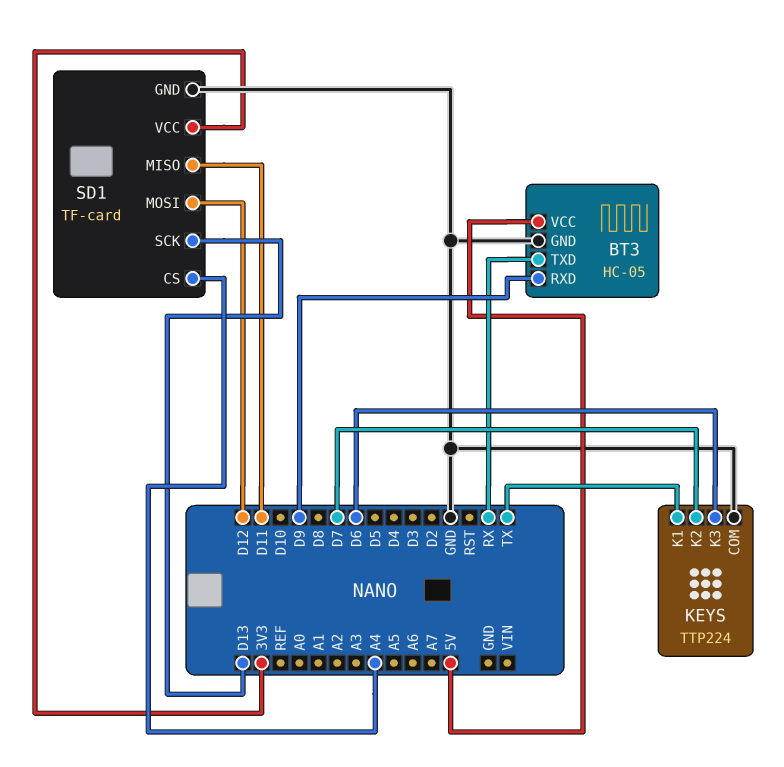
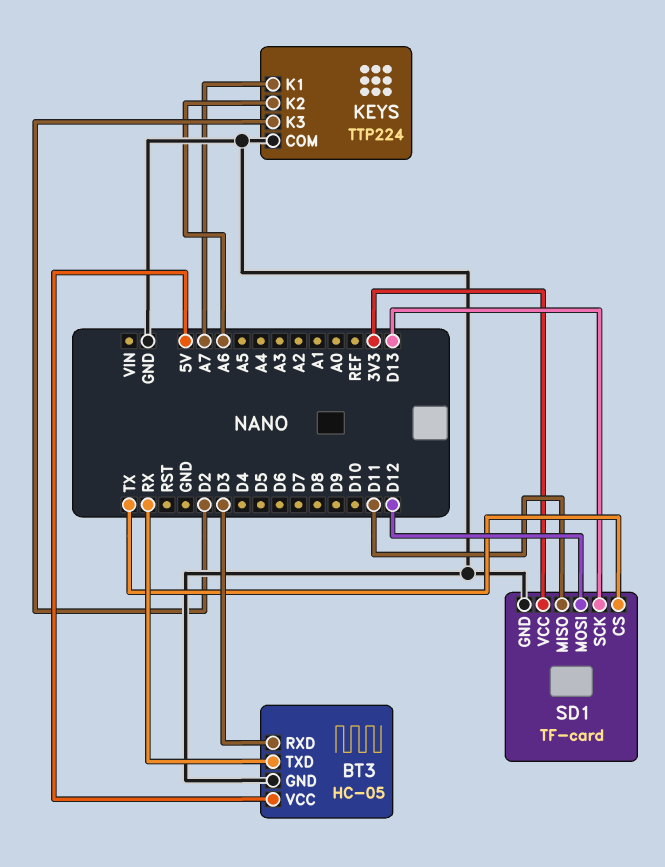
BT3 pin RXD: D9 -> D3
KEYS pin K1: TX -> A7
KEYS pin K2: D7 -> A6
KEYS pin K3: D6 -> D2
SD1 pin CS: A4 -> TX

